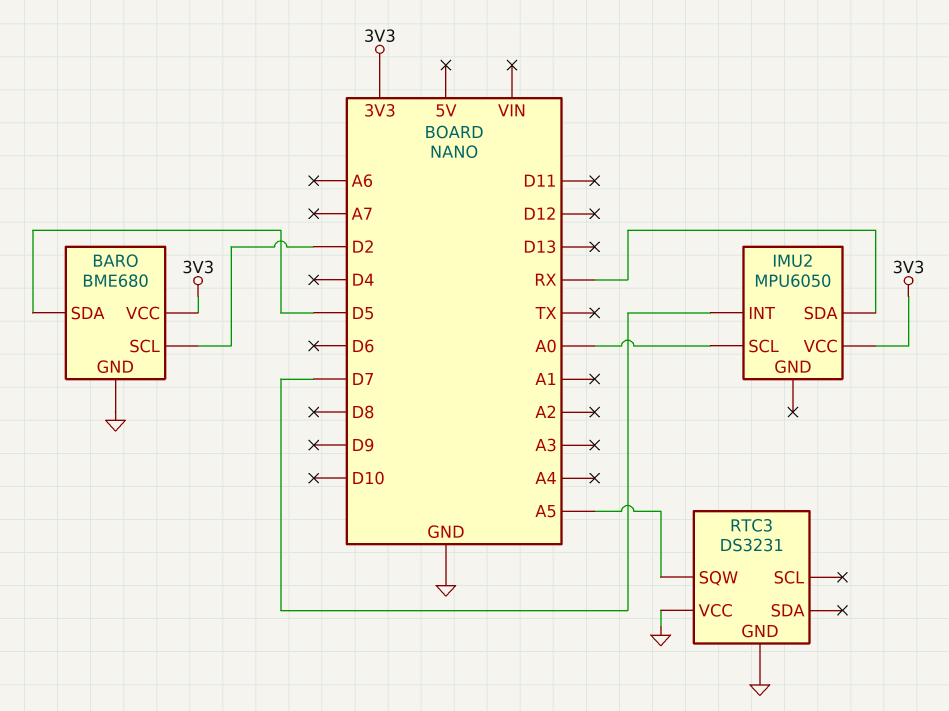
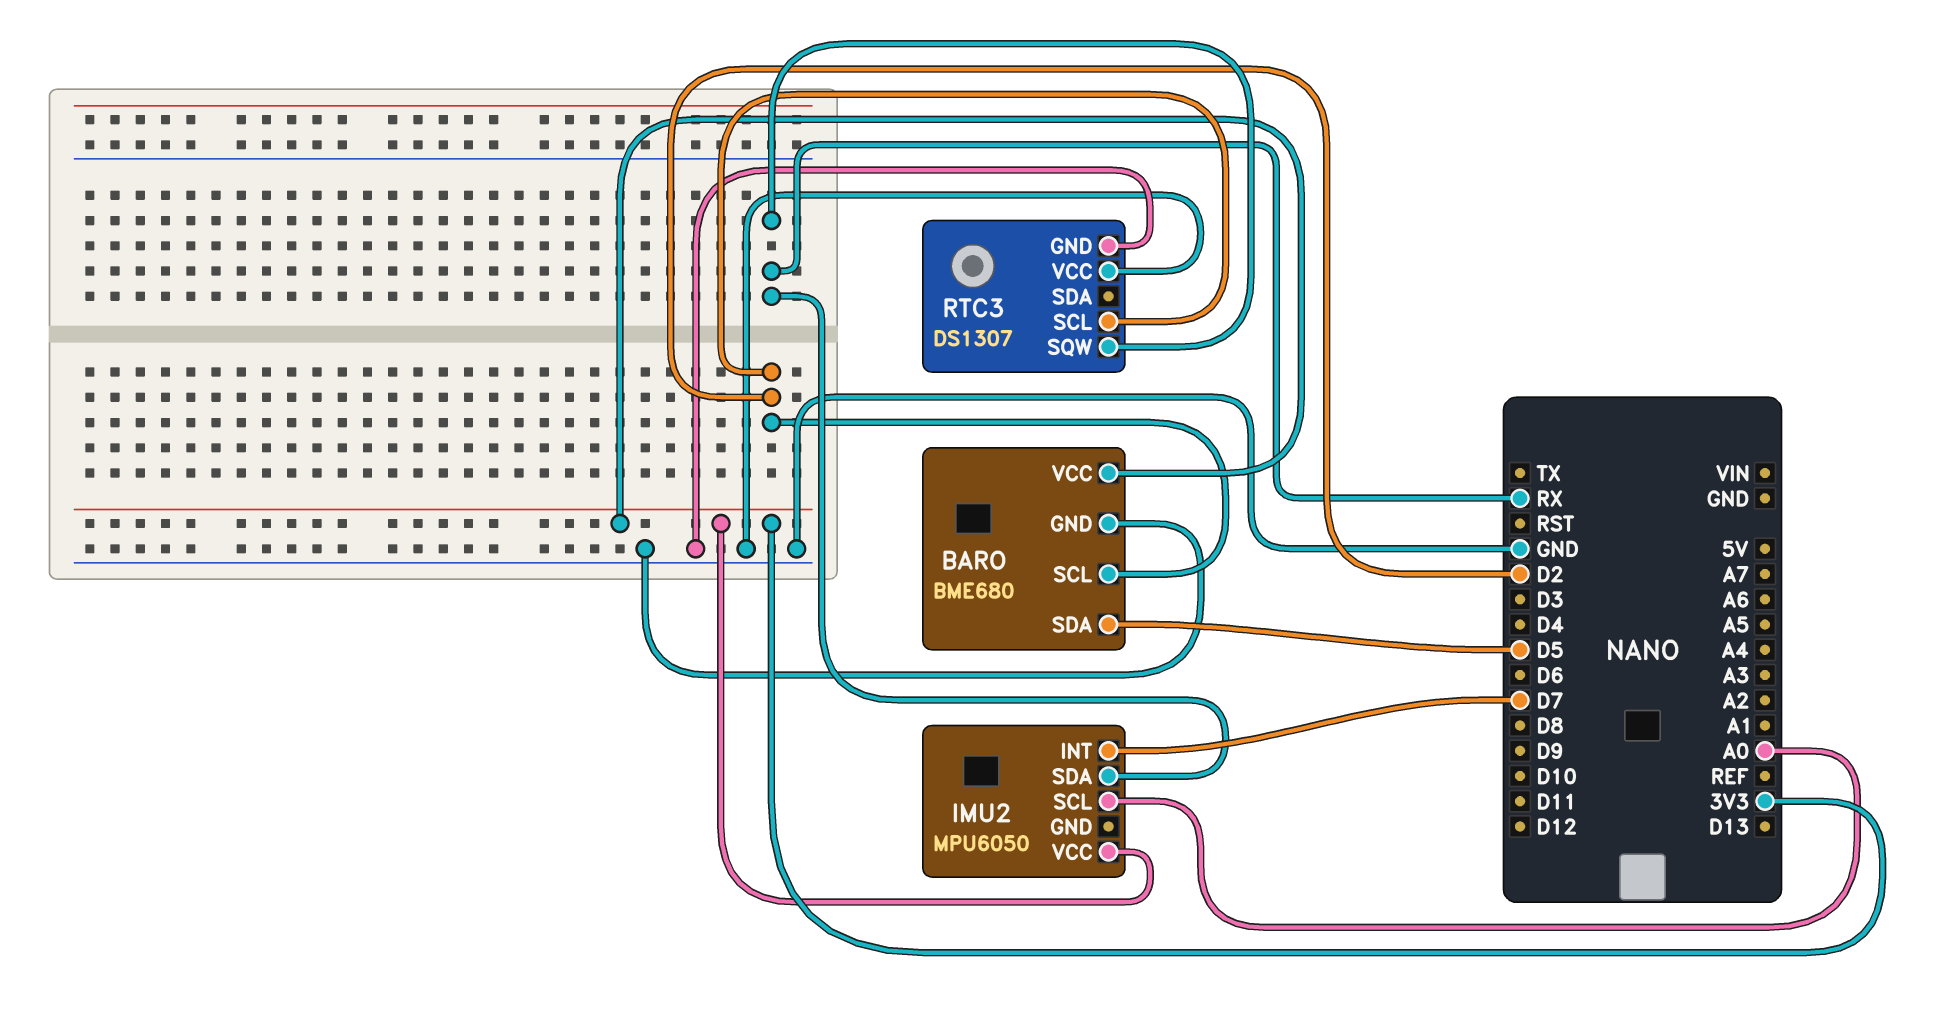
RTC3: DS3231 -> DS1307
RTC3 pin SCL: none -> D2
RTC3 pin SQW: A5 -> RX

